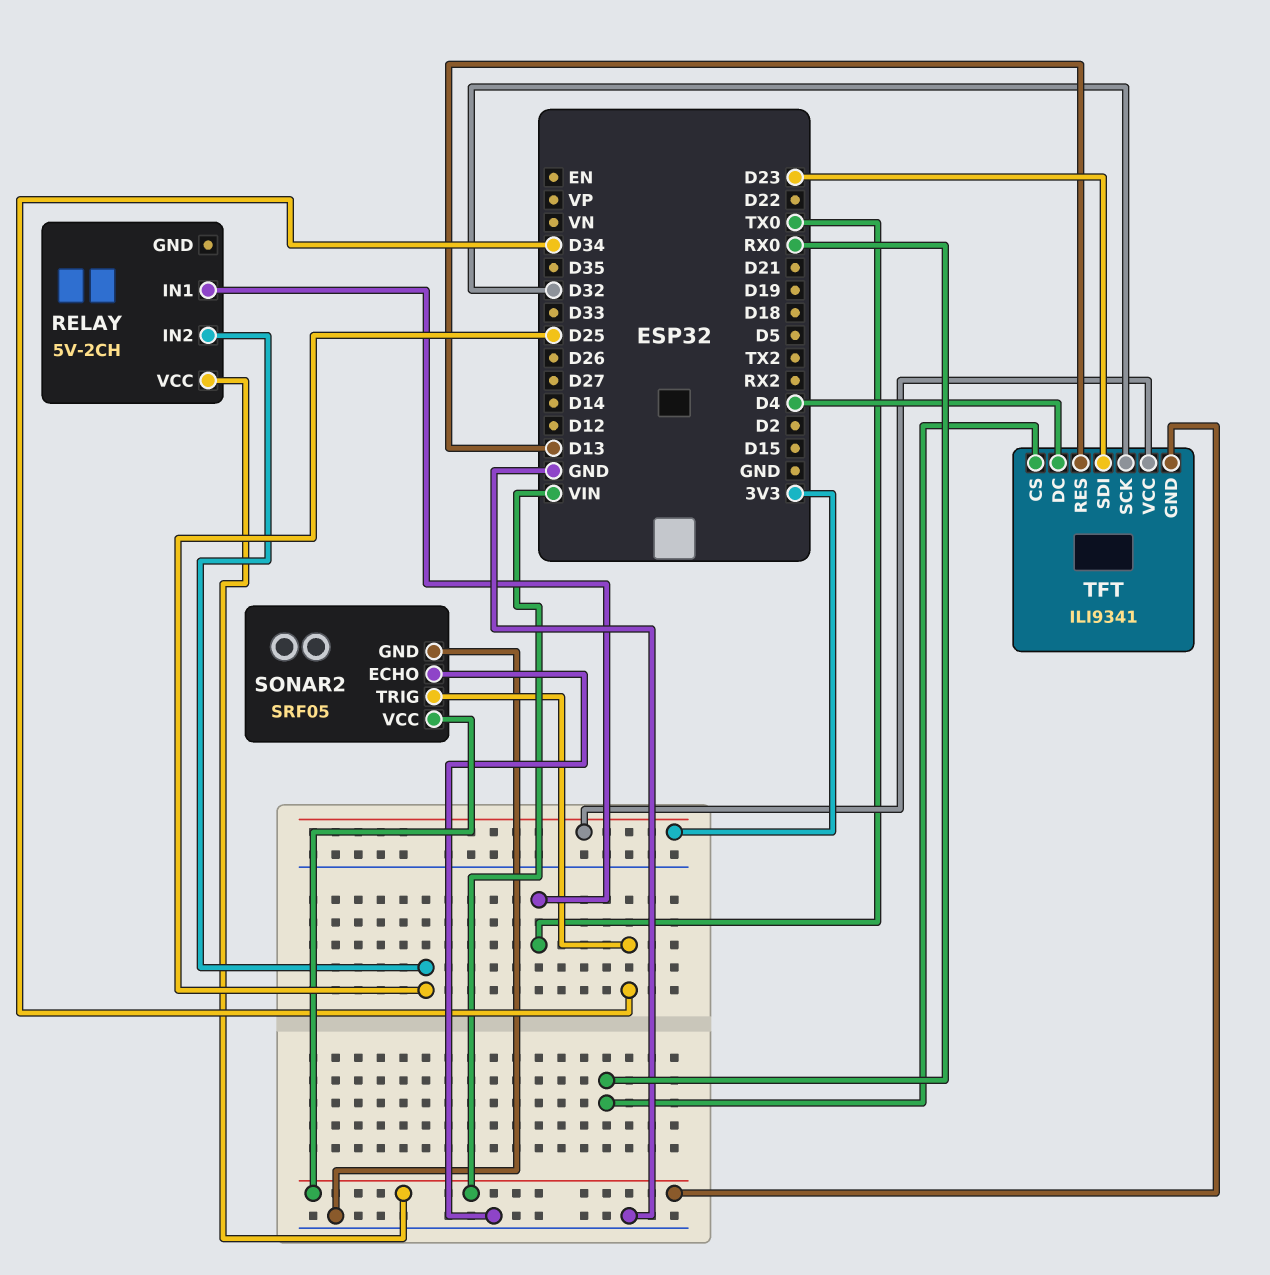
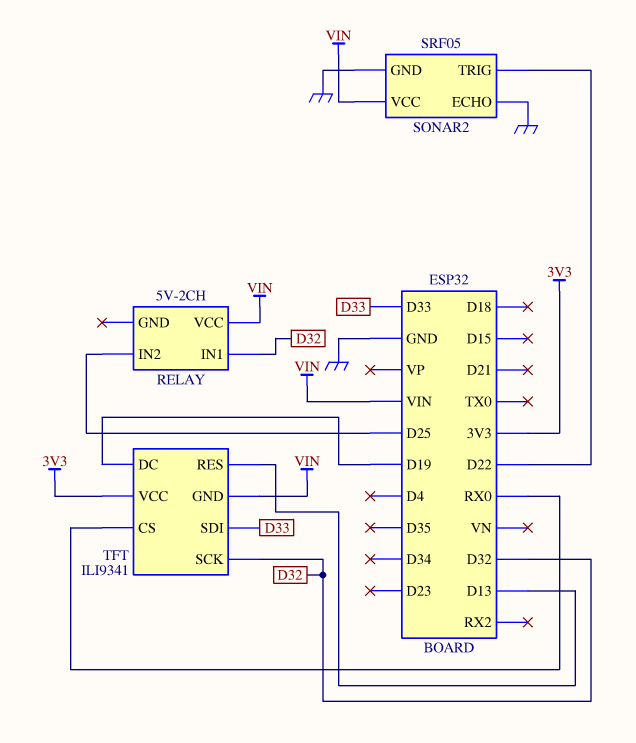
RELAY pin IN1: TX0 -> D32
SONAR2 pin TRIG: D34 -> D22
TFT pin DC: D4 -> D19
TFT pin SDI: D23 -> D33

